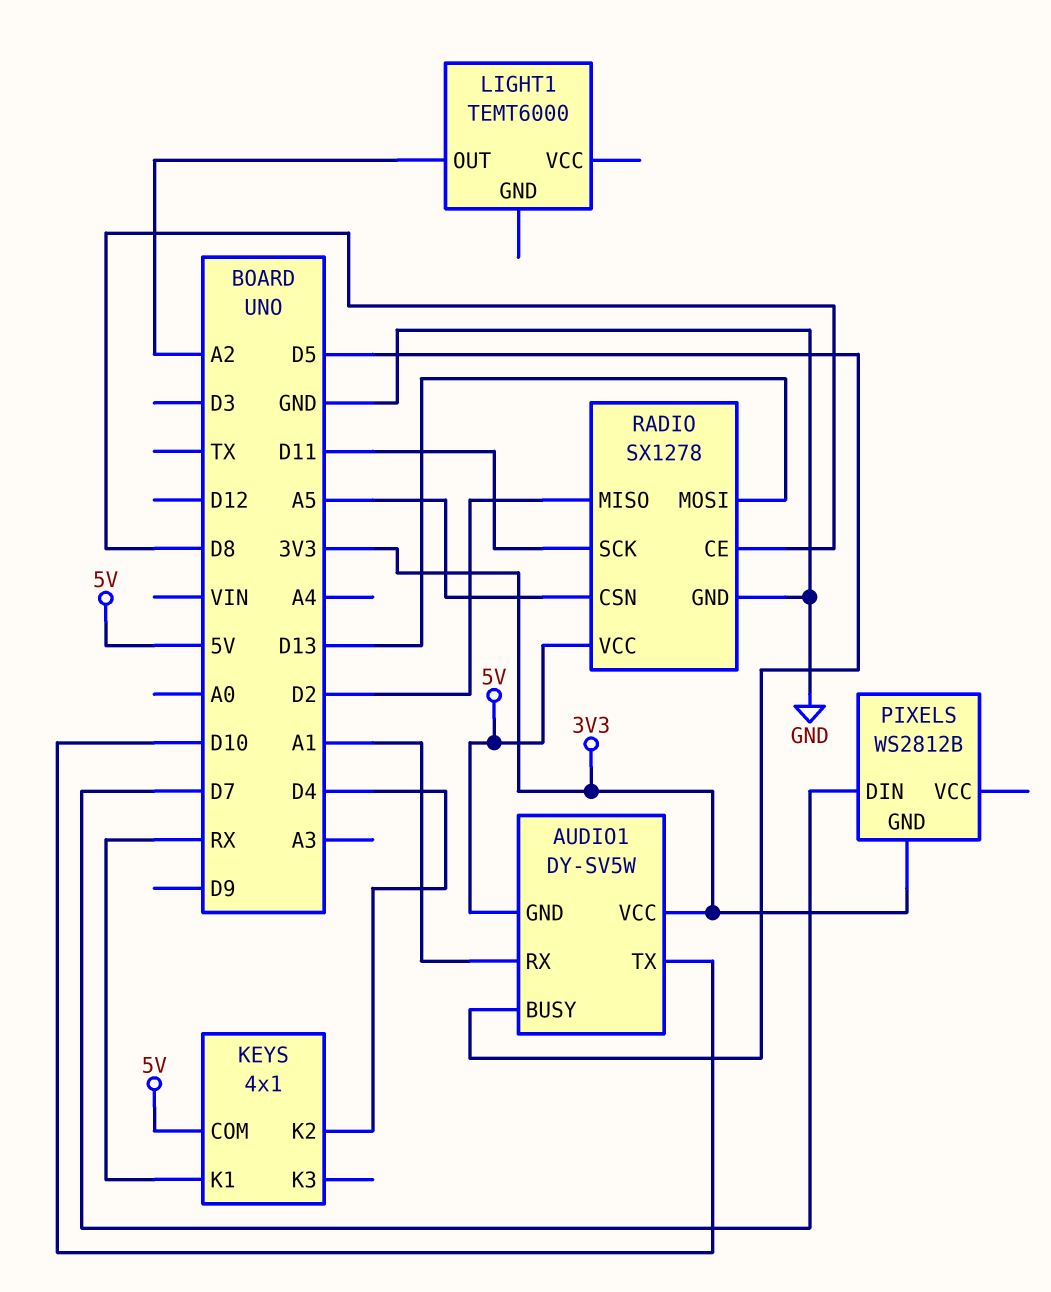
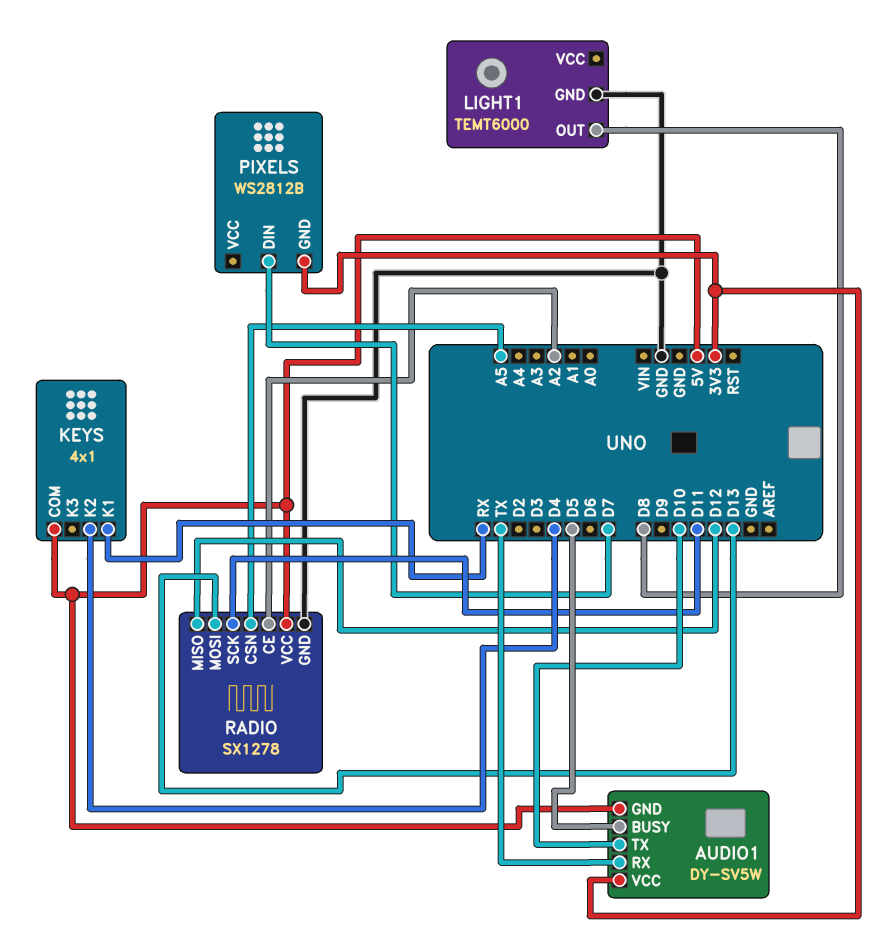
AUDIO1 pin RX: A1 -> TX
LIGHT1 pin GND: none -> GND
LIGHT1 pin OUT: A2 -> D8
RADIO pin CE: D8 -> A2
RADIO pin MISO: D2 -> D12

